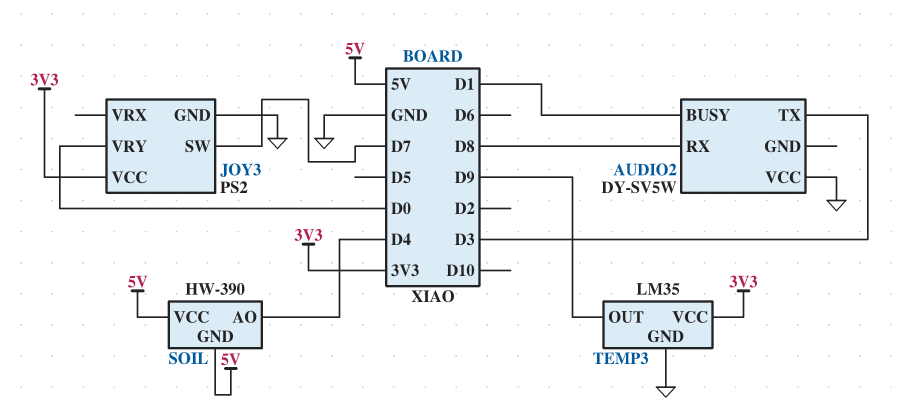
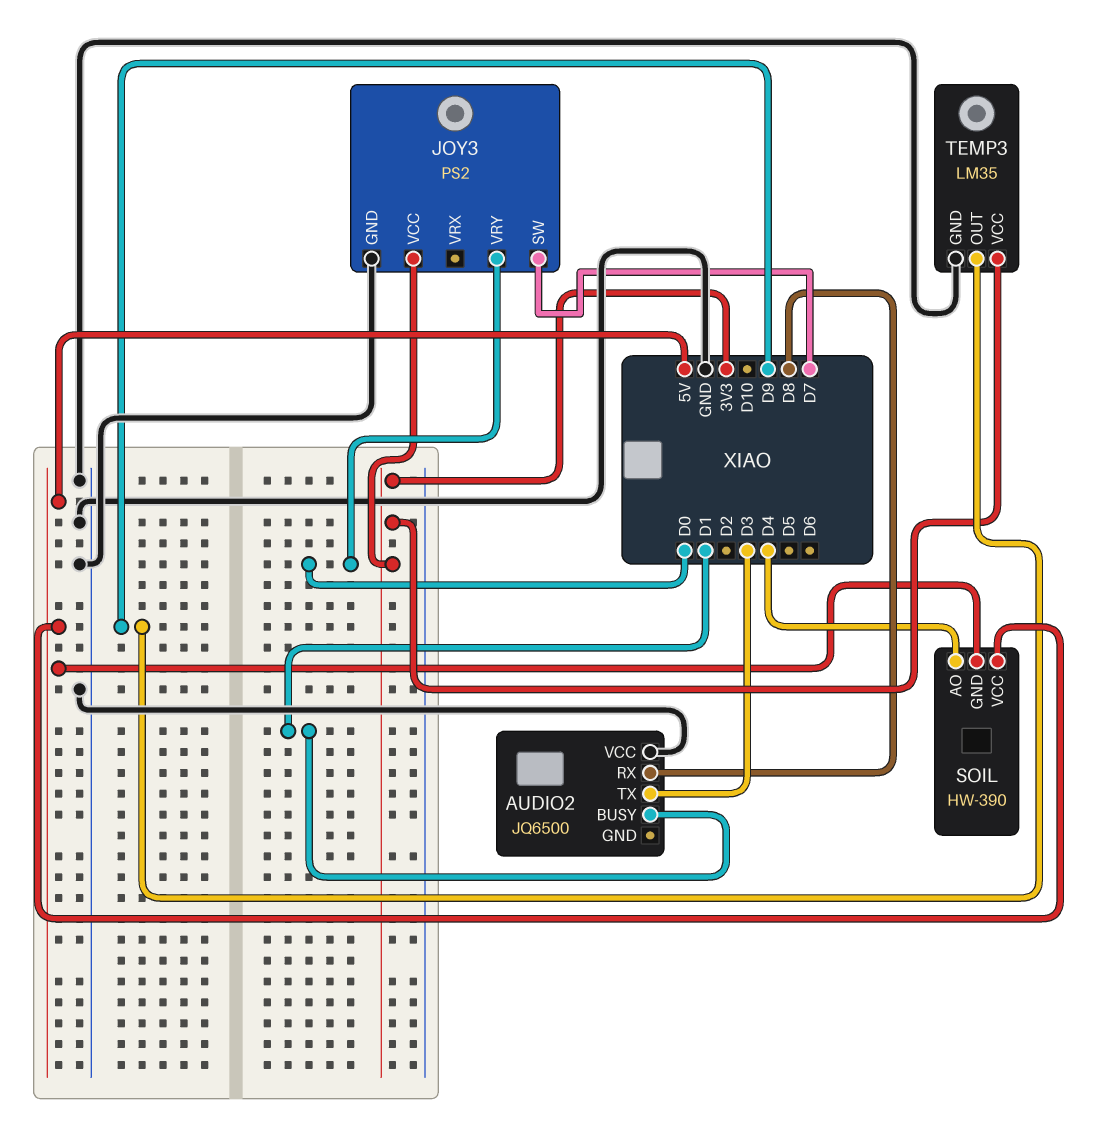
AUDIO2: DY-SV5W -> JQ6500

